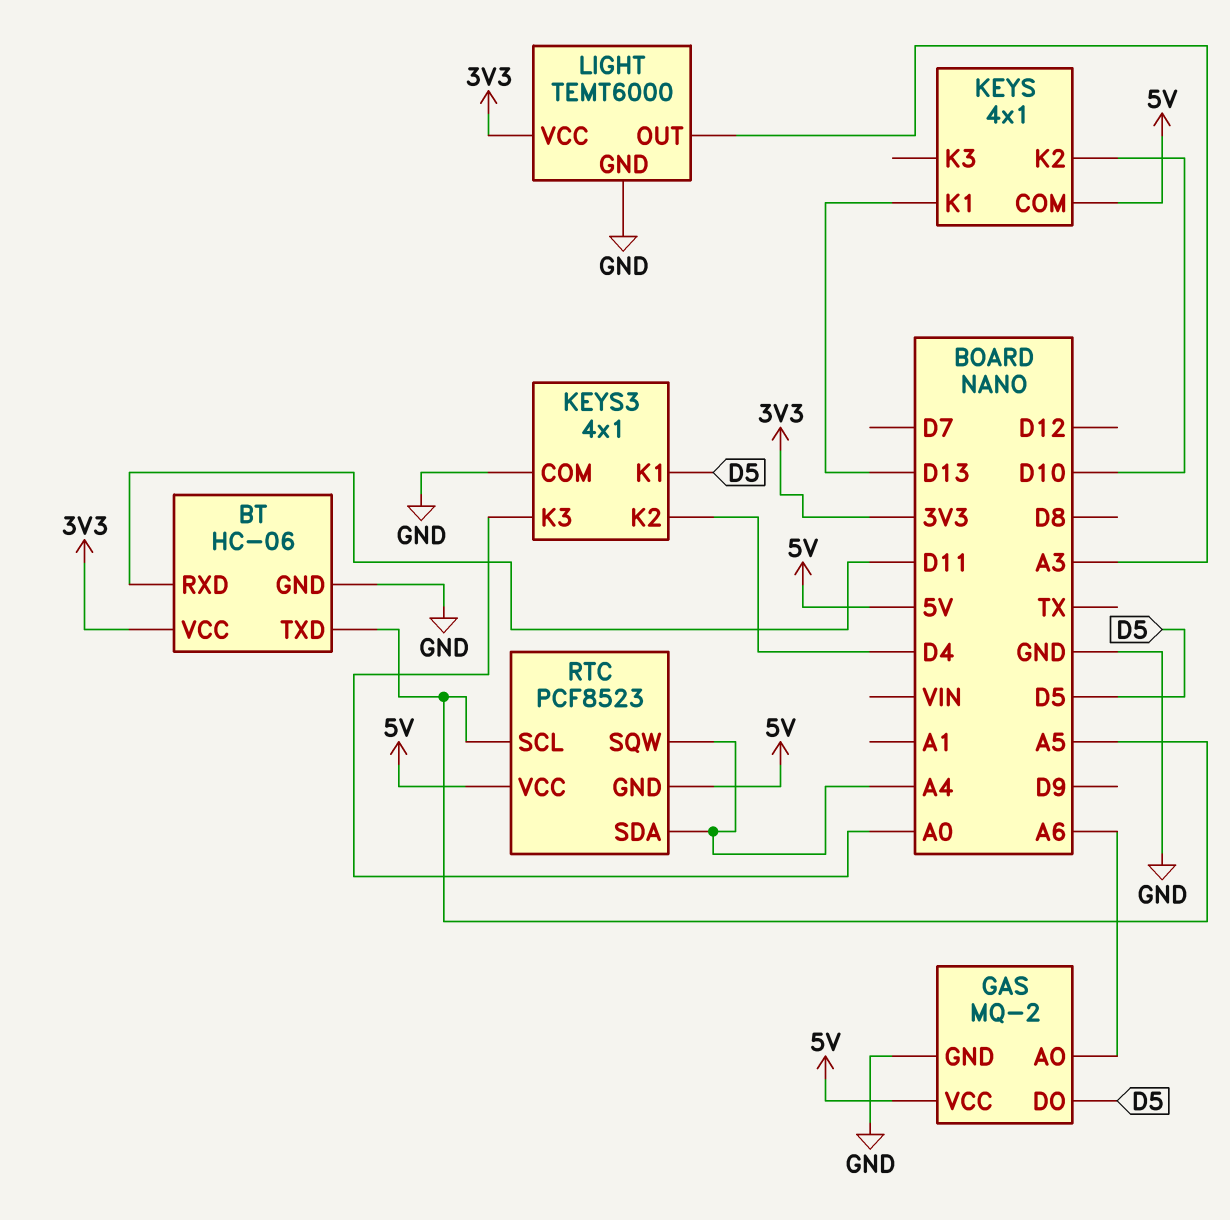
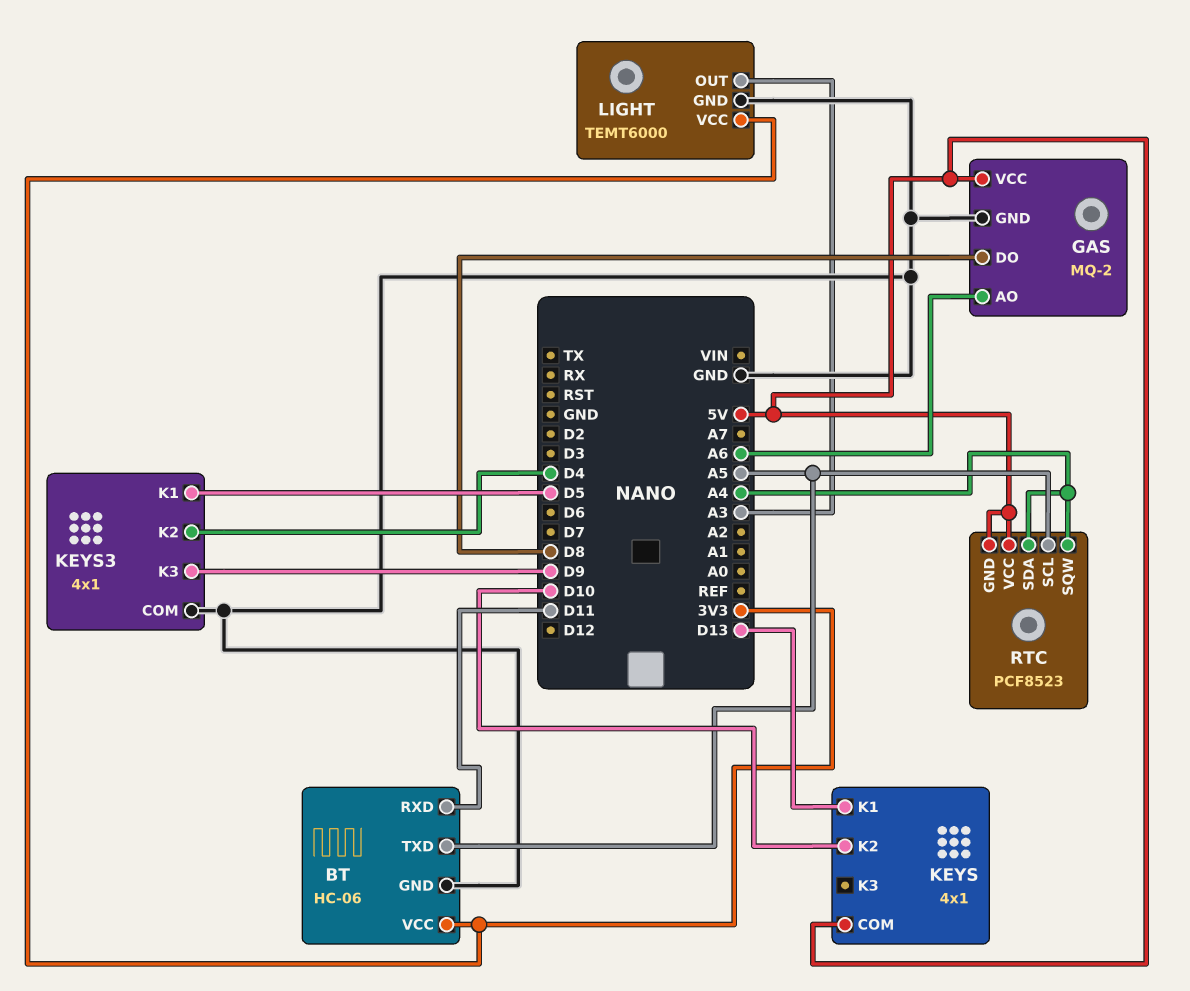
GAS pin DO: D5 -> D8
KEYS3 pin K3: A0 -> D9

